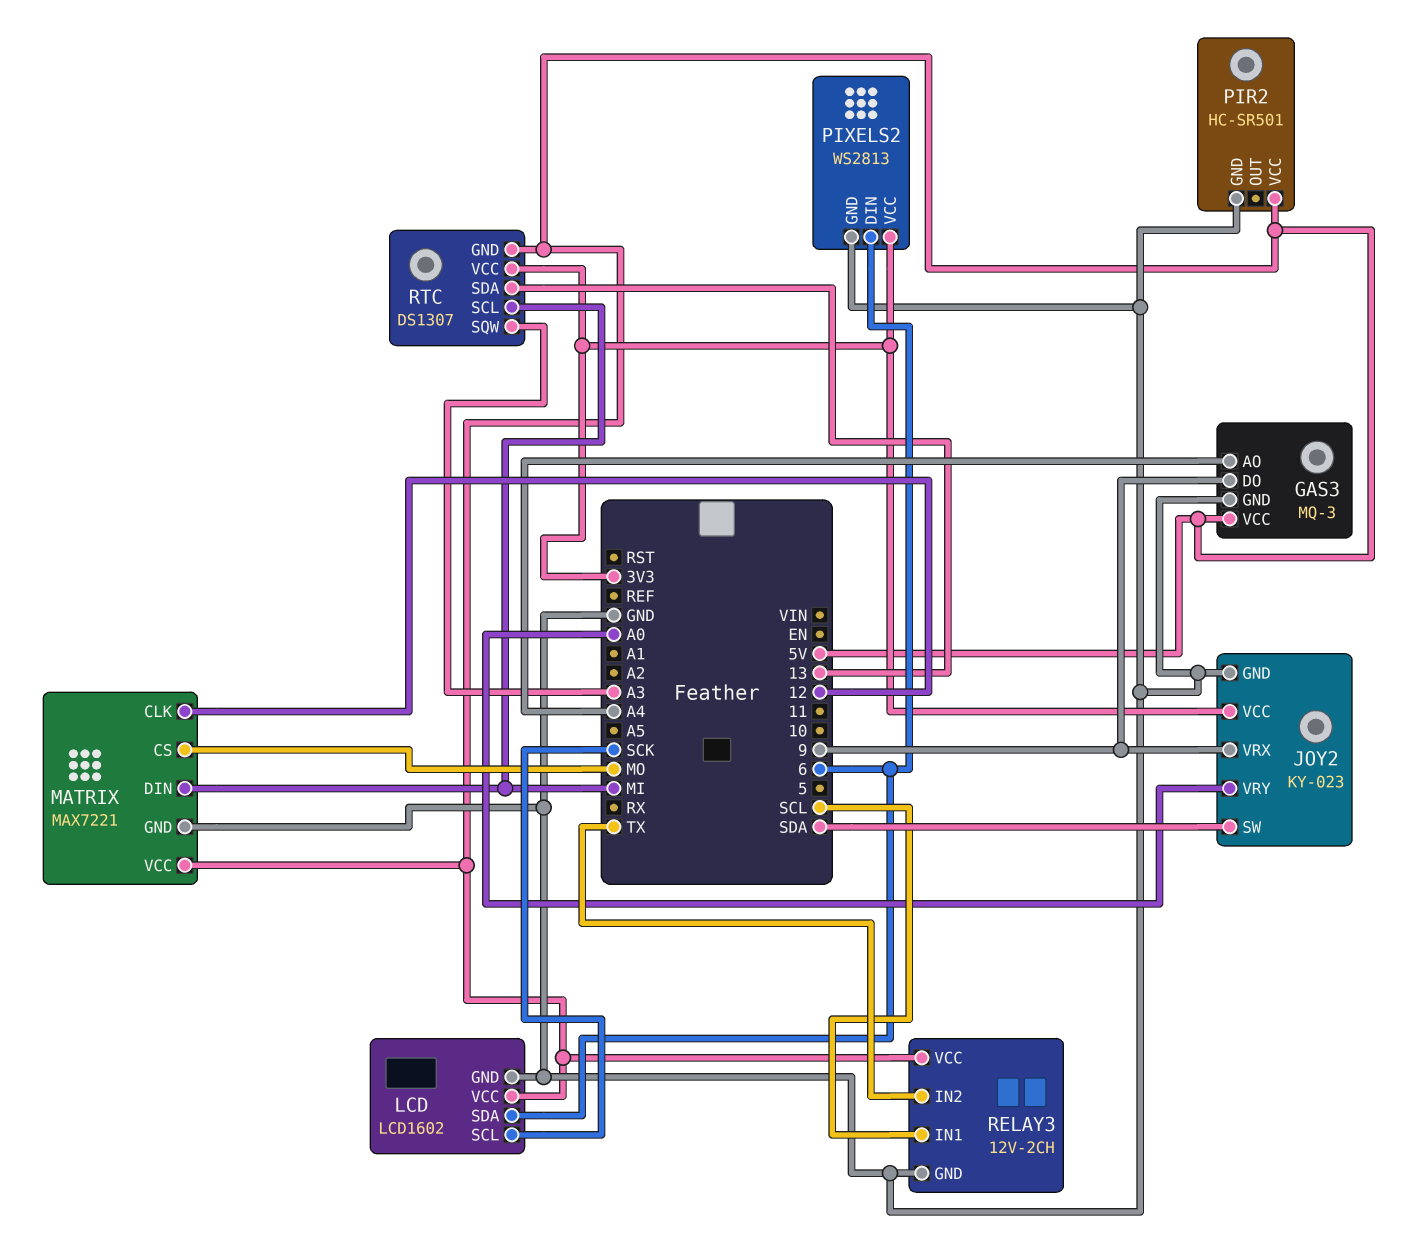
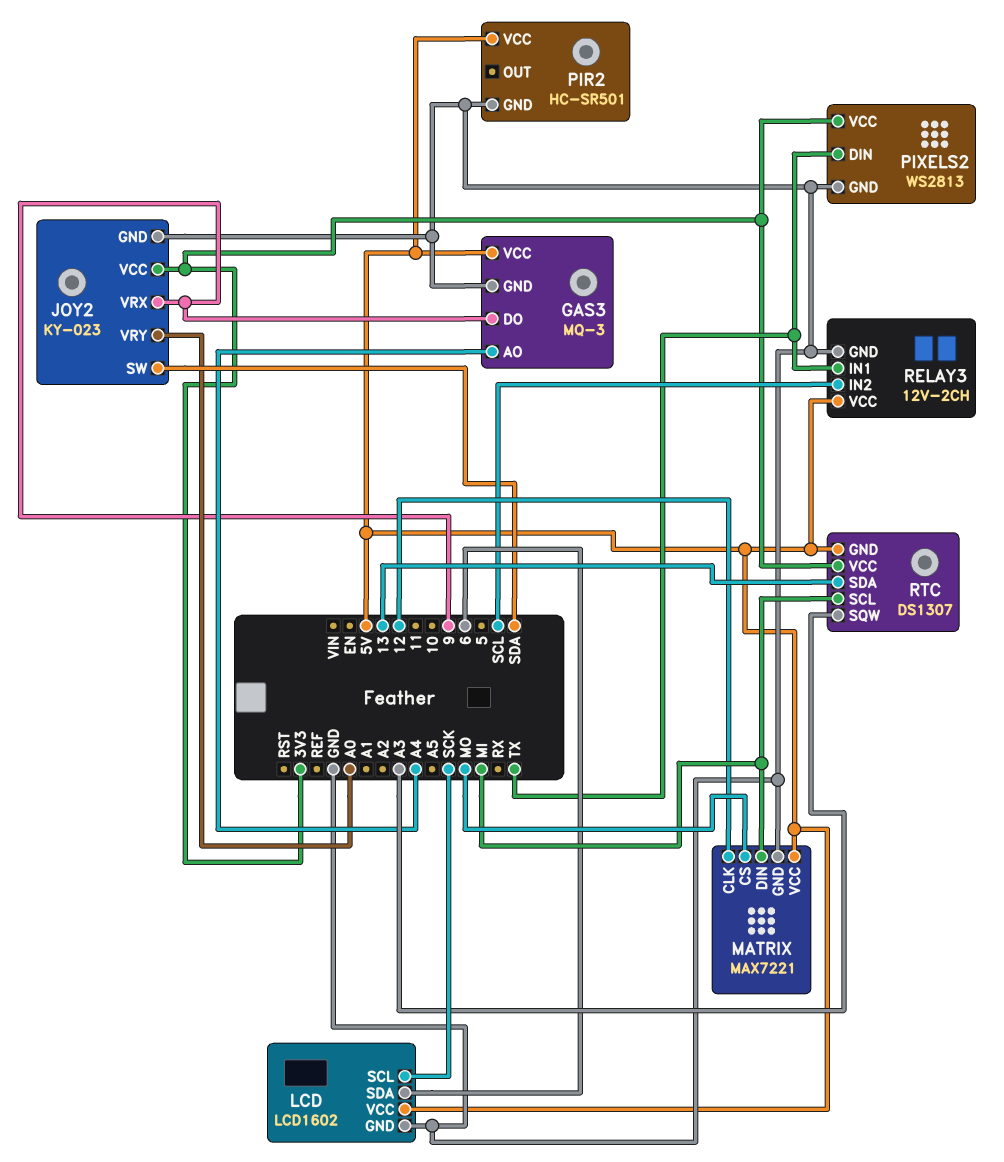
PIXELS2 pin DIN: 6 -> TX
RELAY3 pin IN1: SCL -> TX
RELAY3 pin IN2: TX -> SCL

